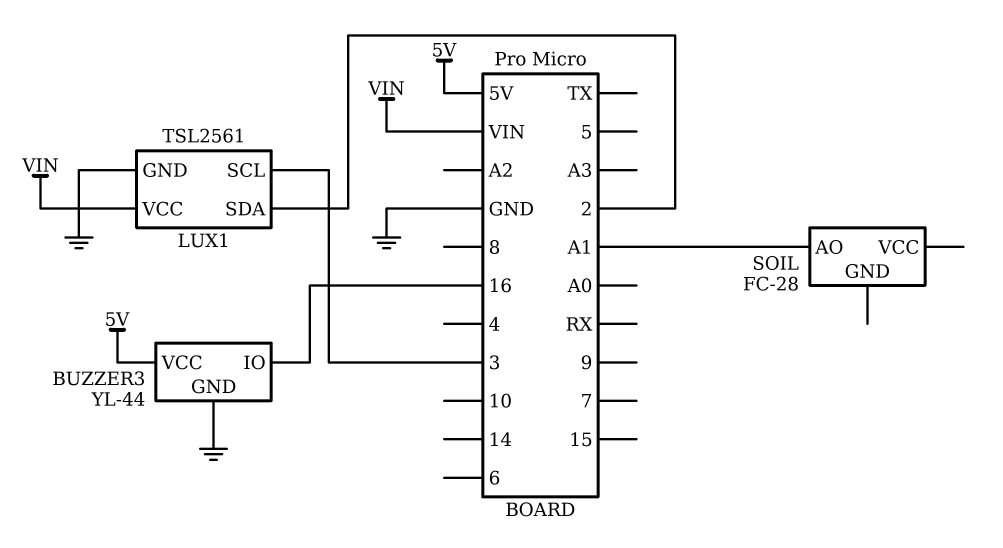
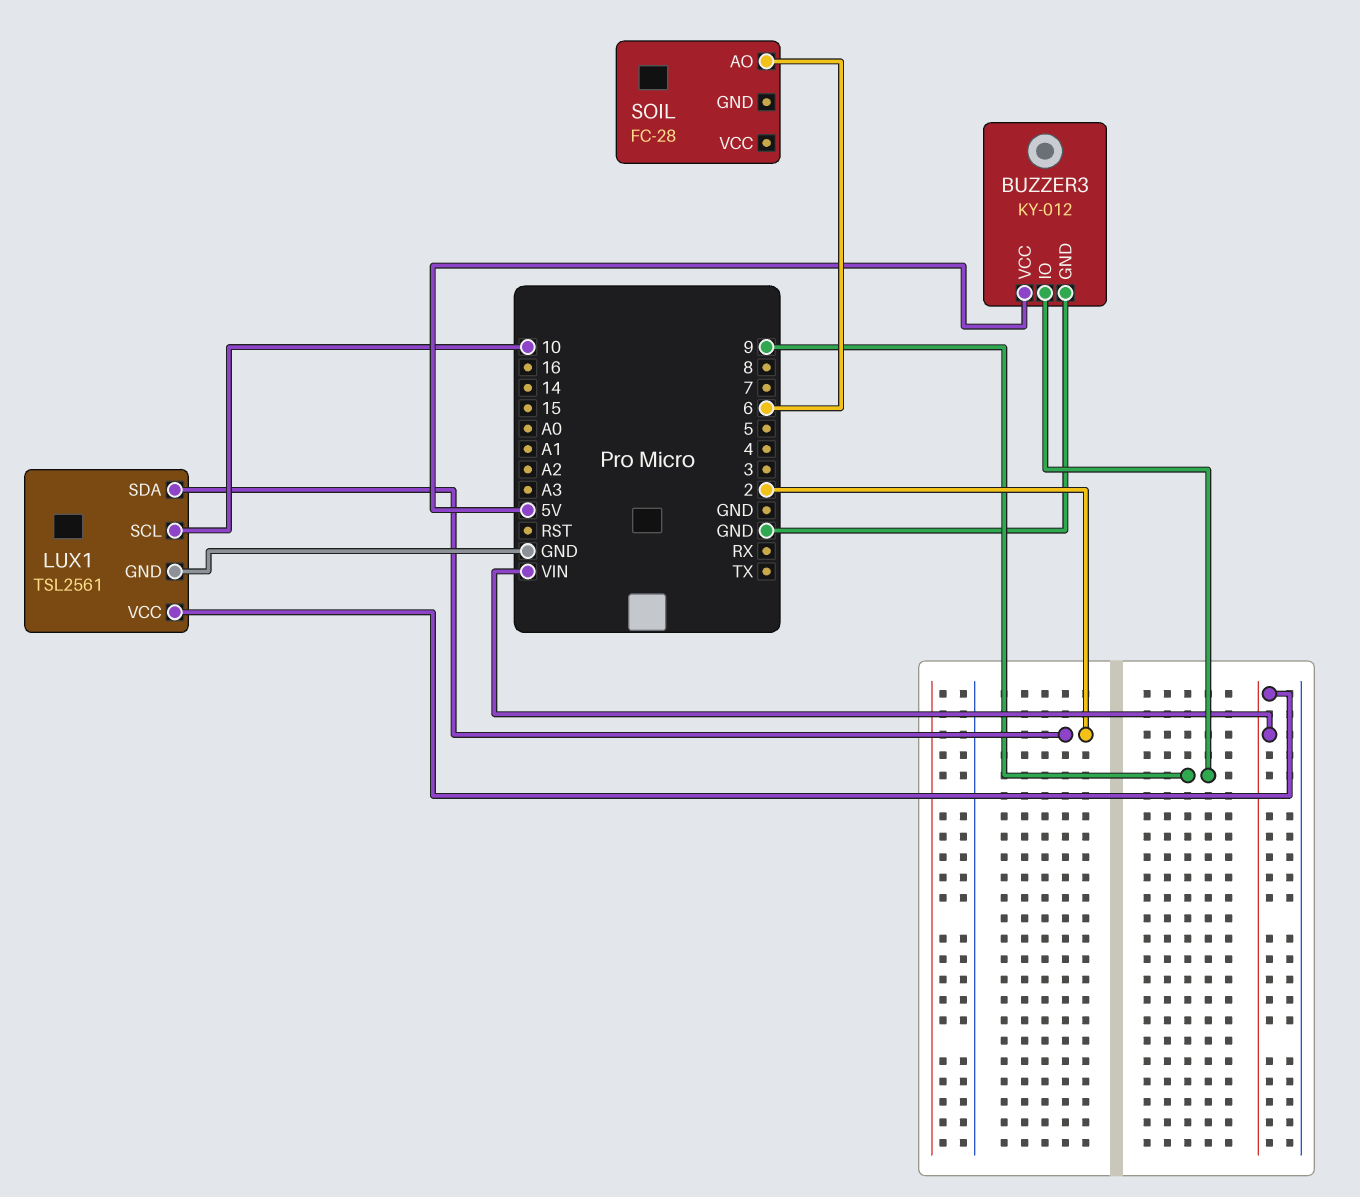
BUZZER3: YL-44 -> KY-012
BUZZER3 pin IO: 16 -> 9
LUX1 pin SCL: 3 -> 10
SOIL pin AO: A1 -> 6

